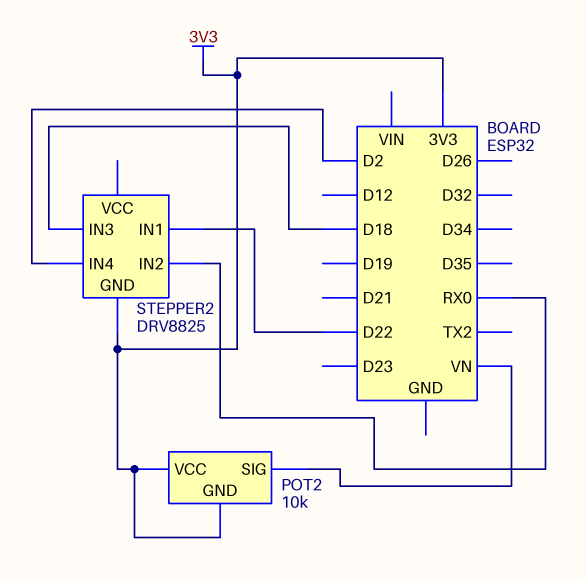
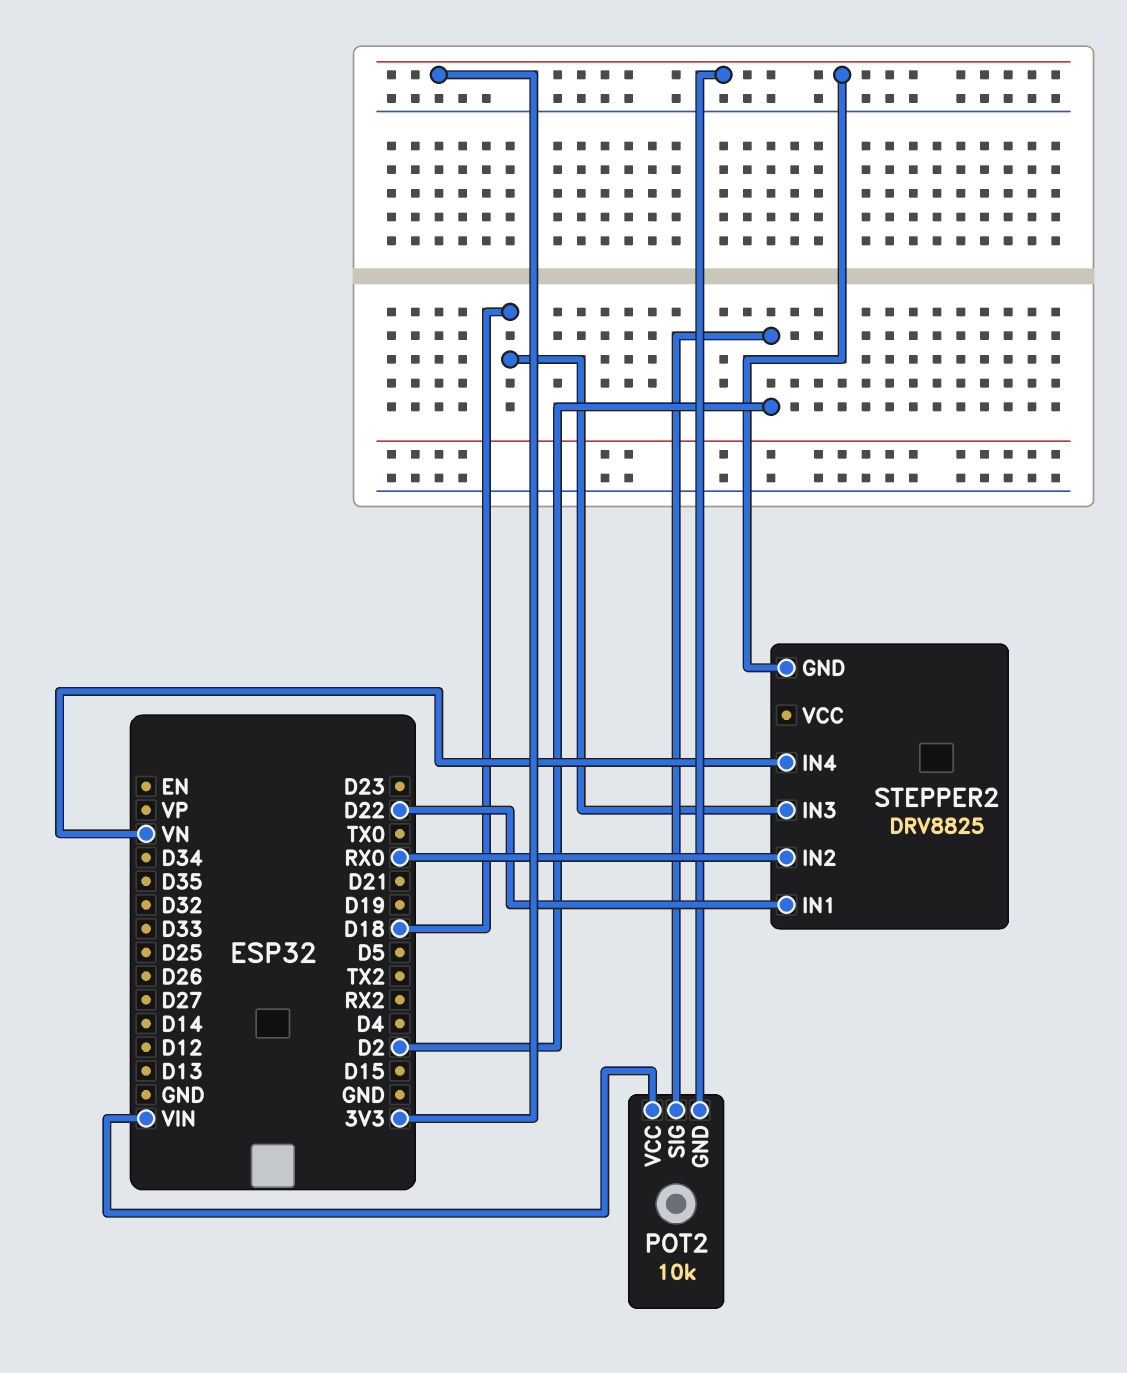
POT2 pin SIG: VN -> D2
POT2 pin VCC: 3V3 -> VIN
STEPPER2 pin IN4: D2 -> VN

